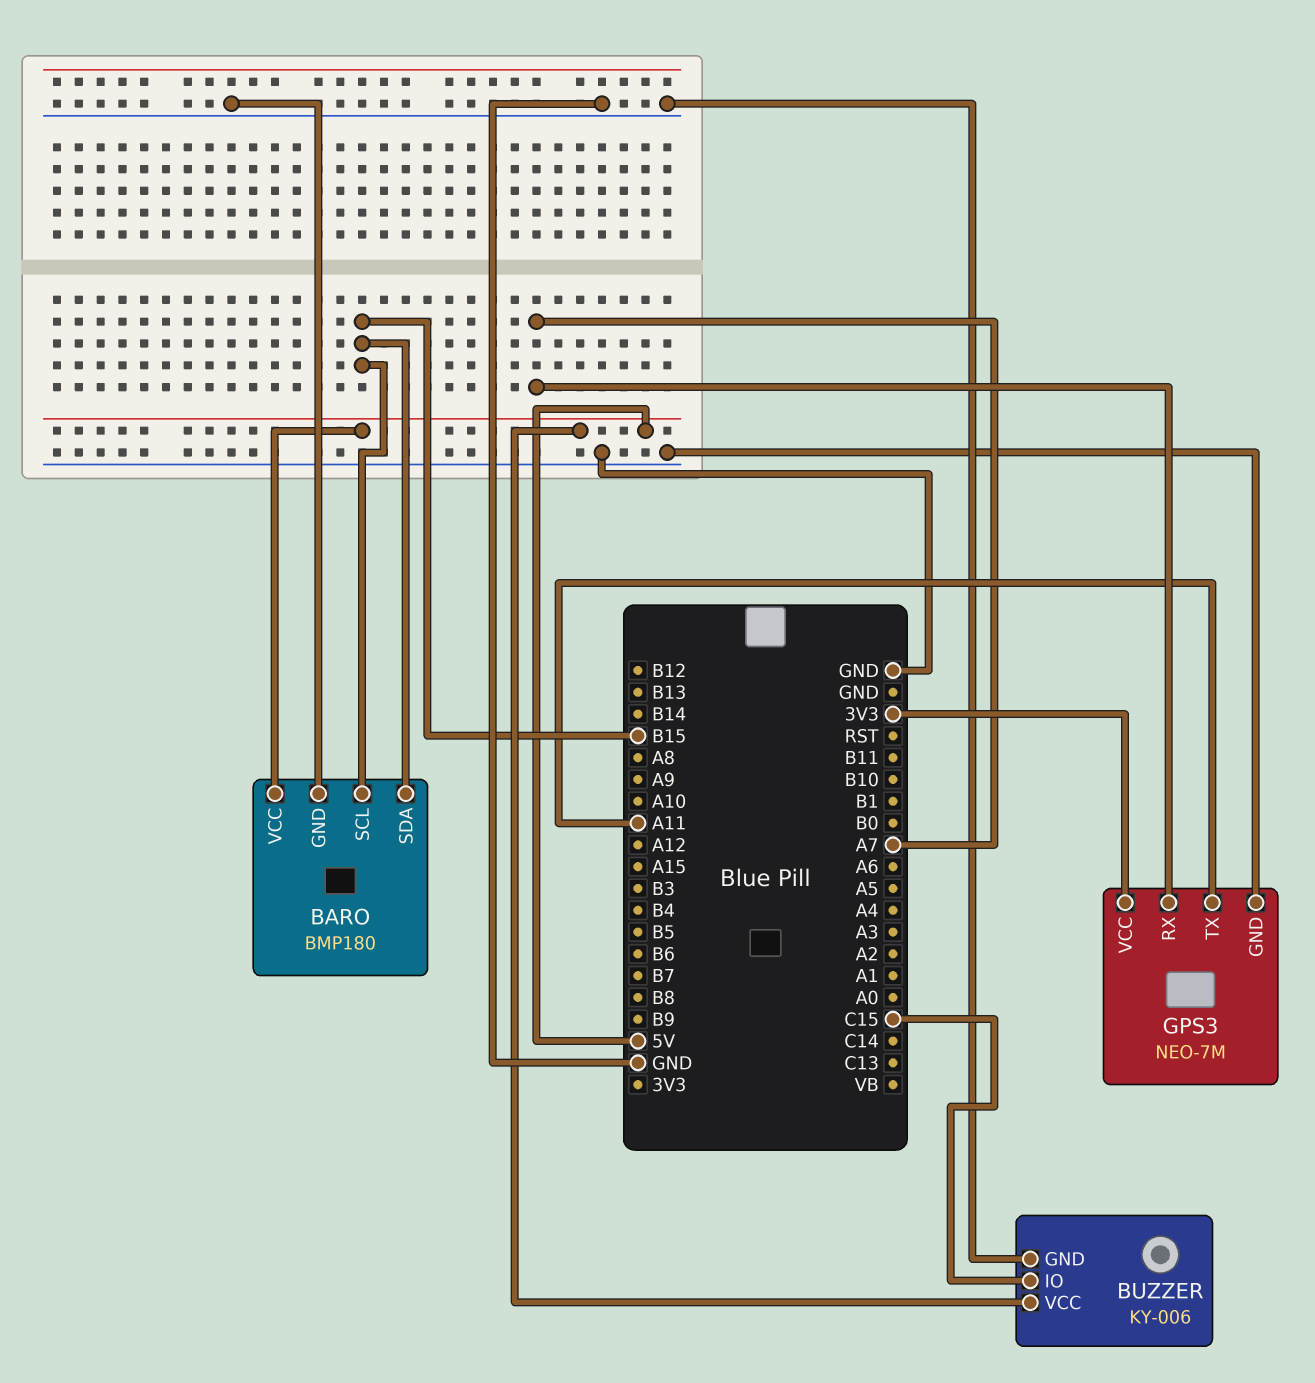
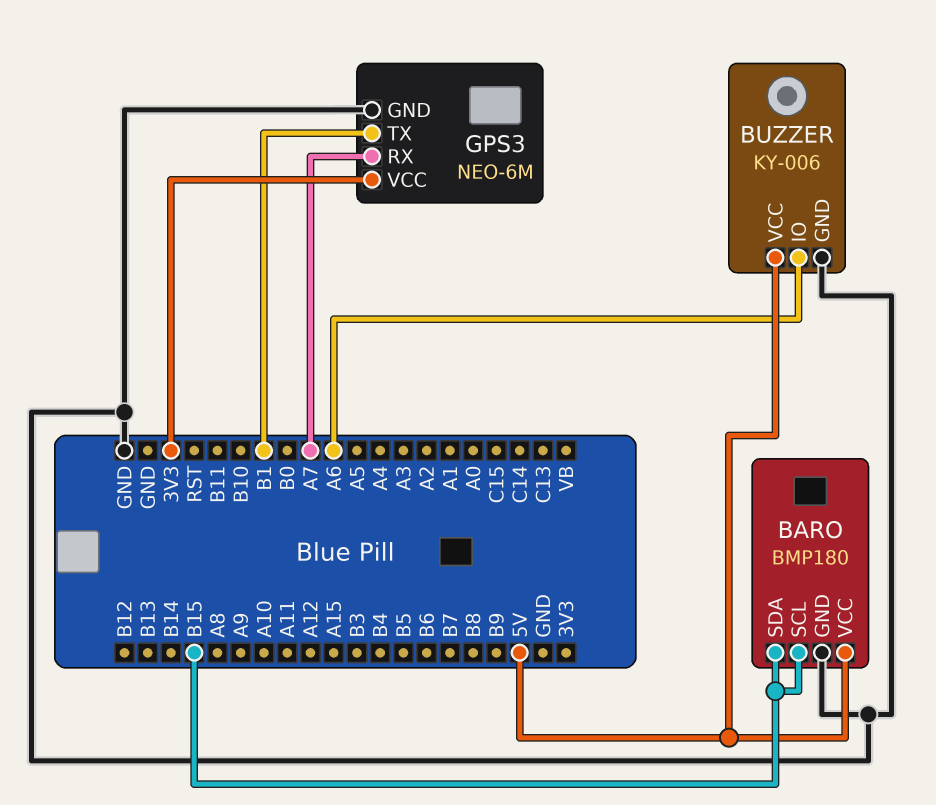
BUZZER pin IO: C15 -> A6
GPS3: NEO-7M -> NEO-6M
GPS3 pin TX: A11 -> B1

